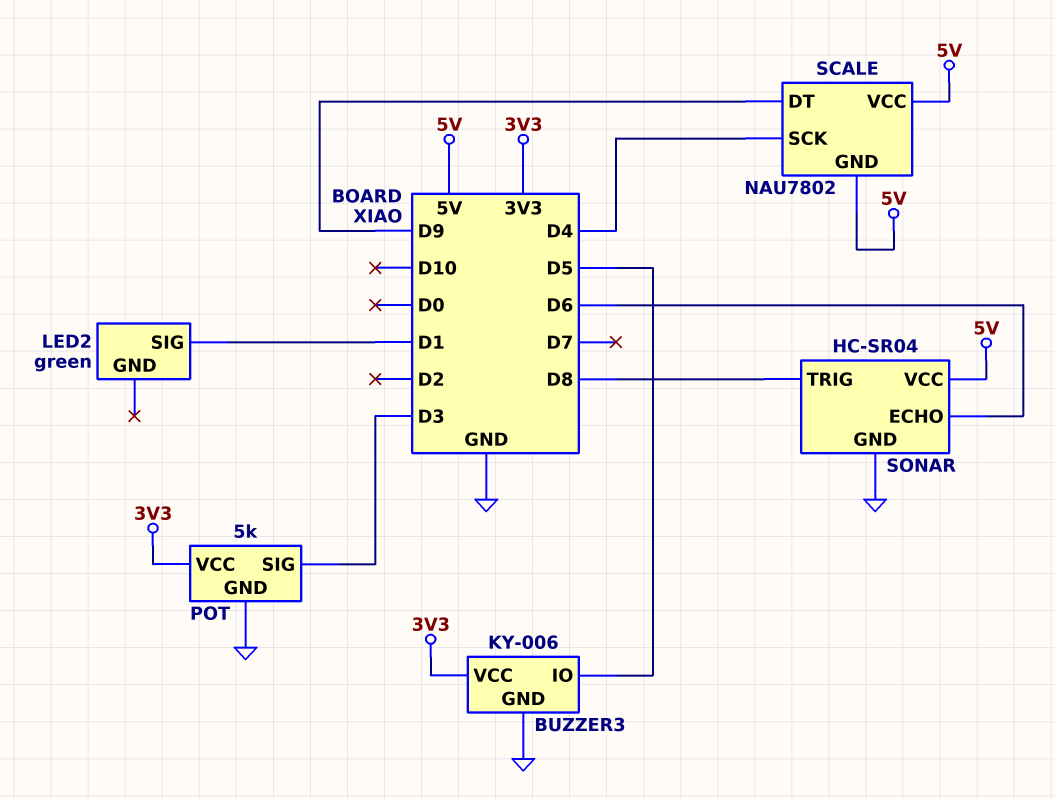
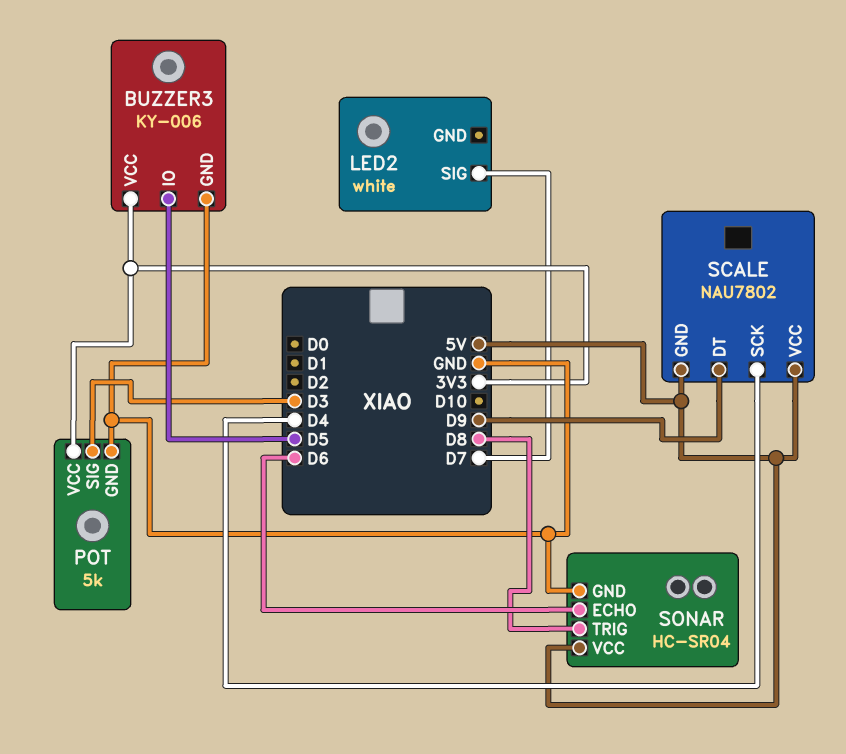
LED2: green -> white
LED2 pin SIG: D1 -> D7

